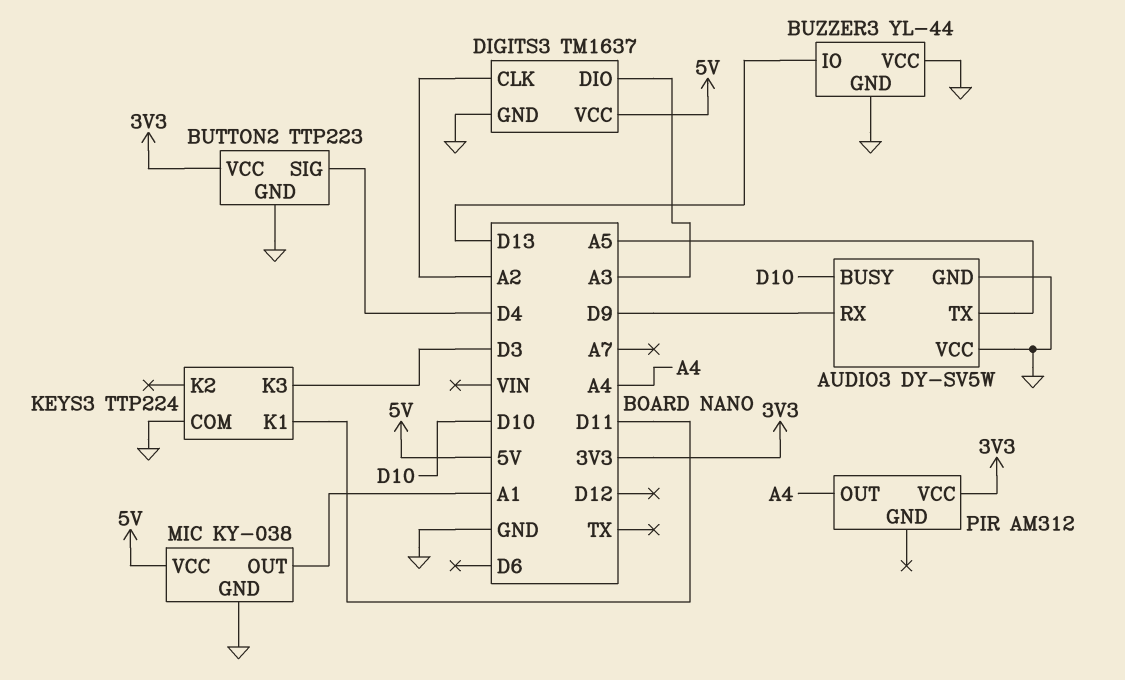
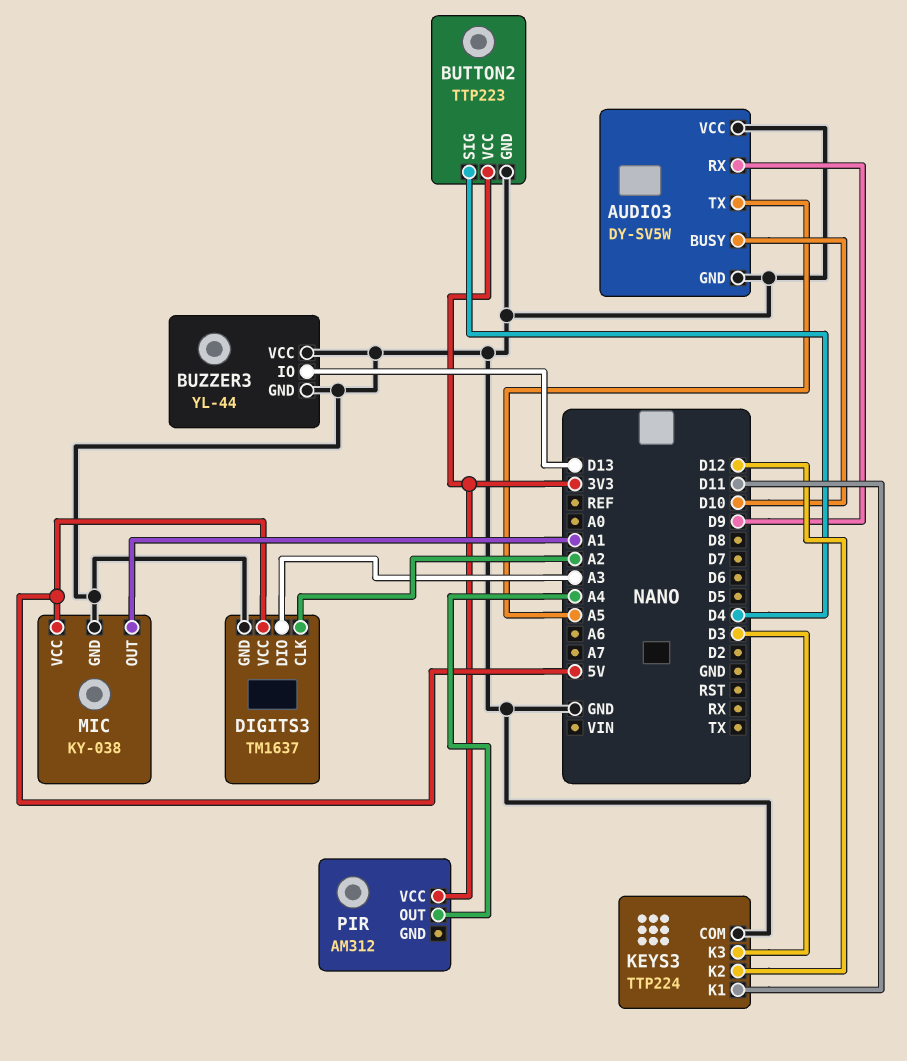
KEYS3 pin K2: none -> D12

